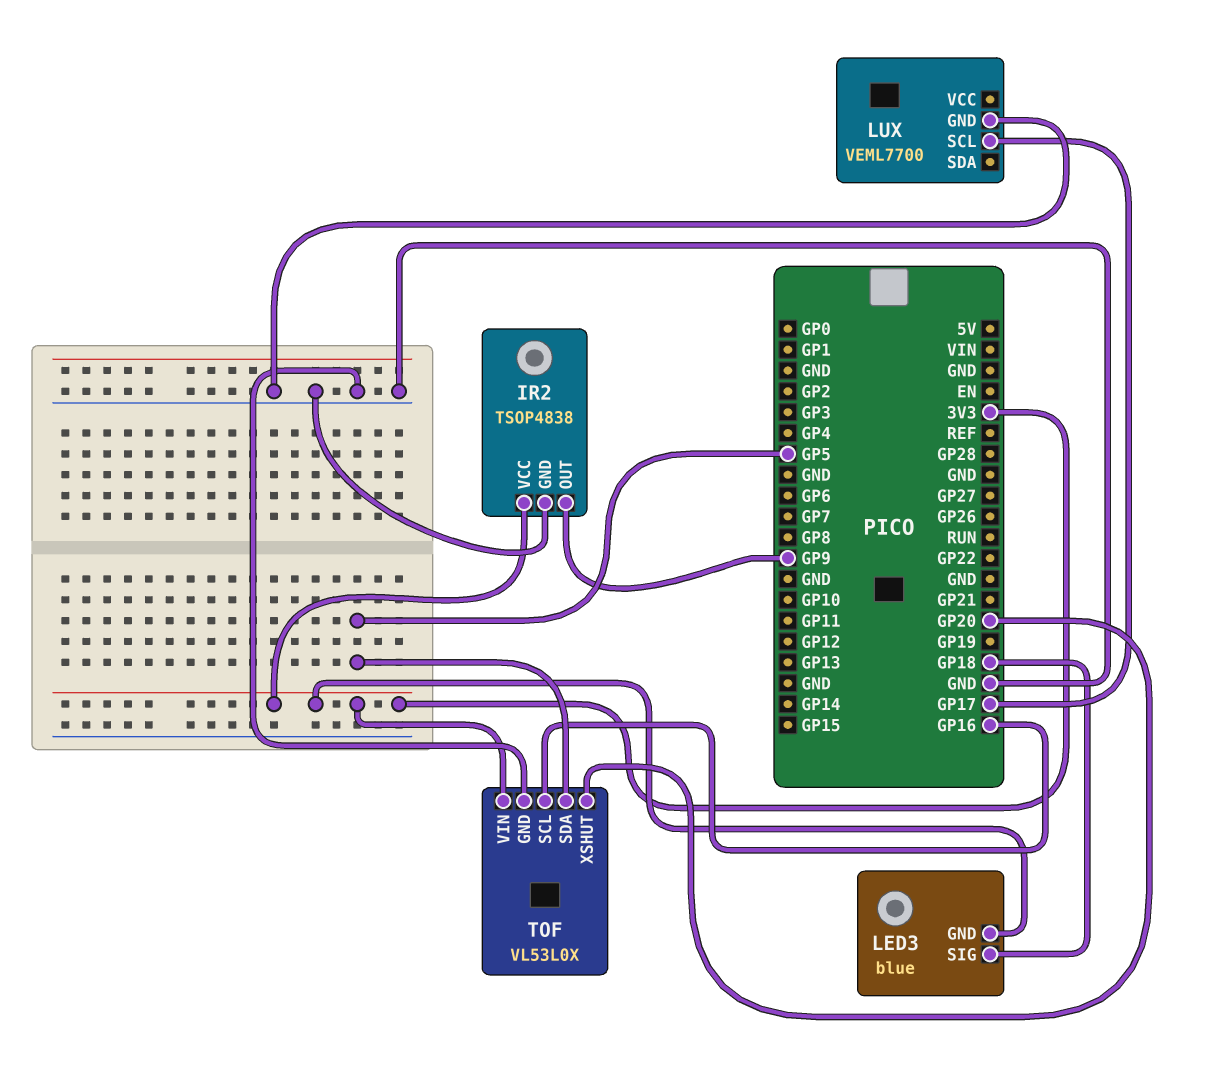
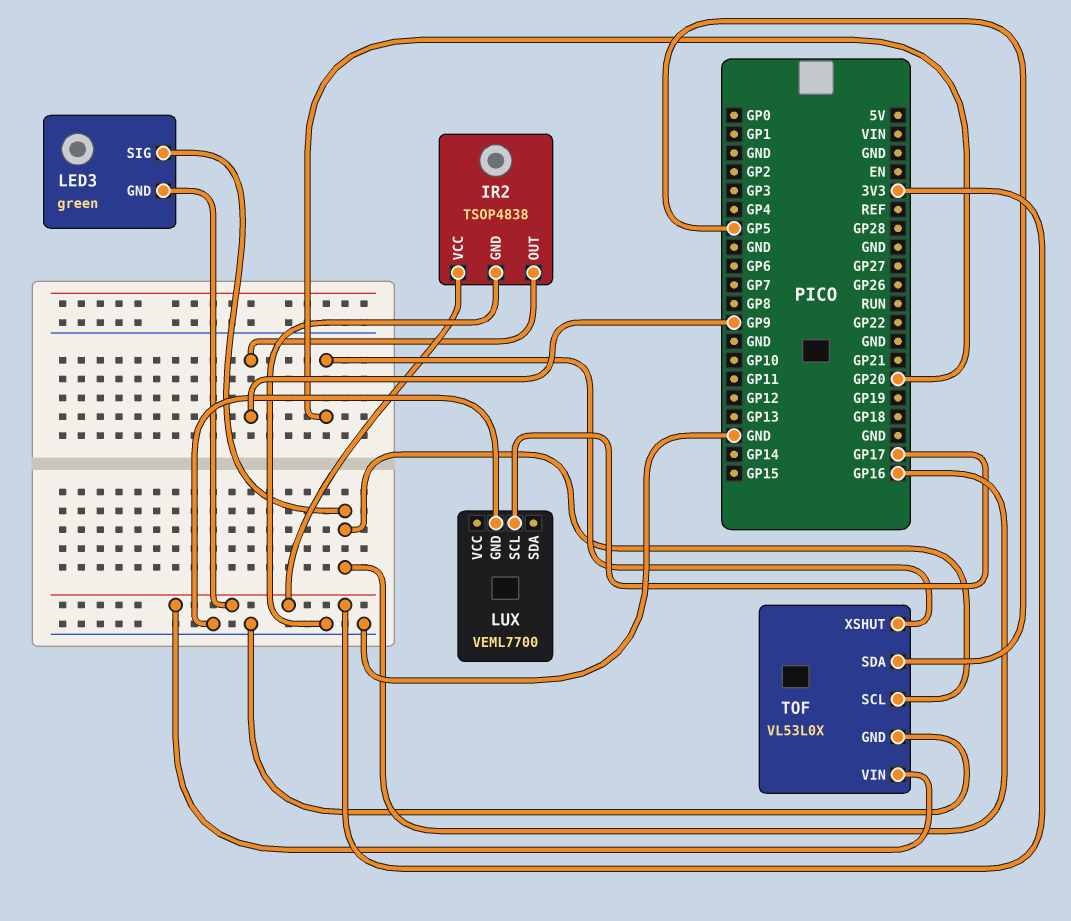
LED3: blue -> green
LED3 pin SIG: GP18 -> GP16

